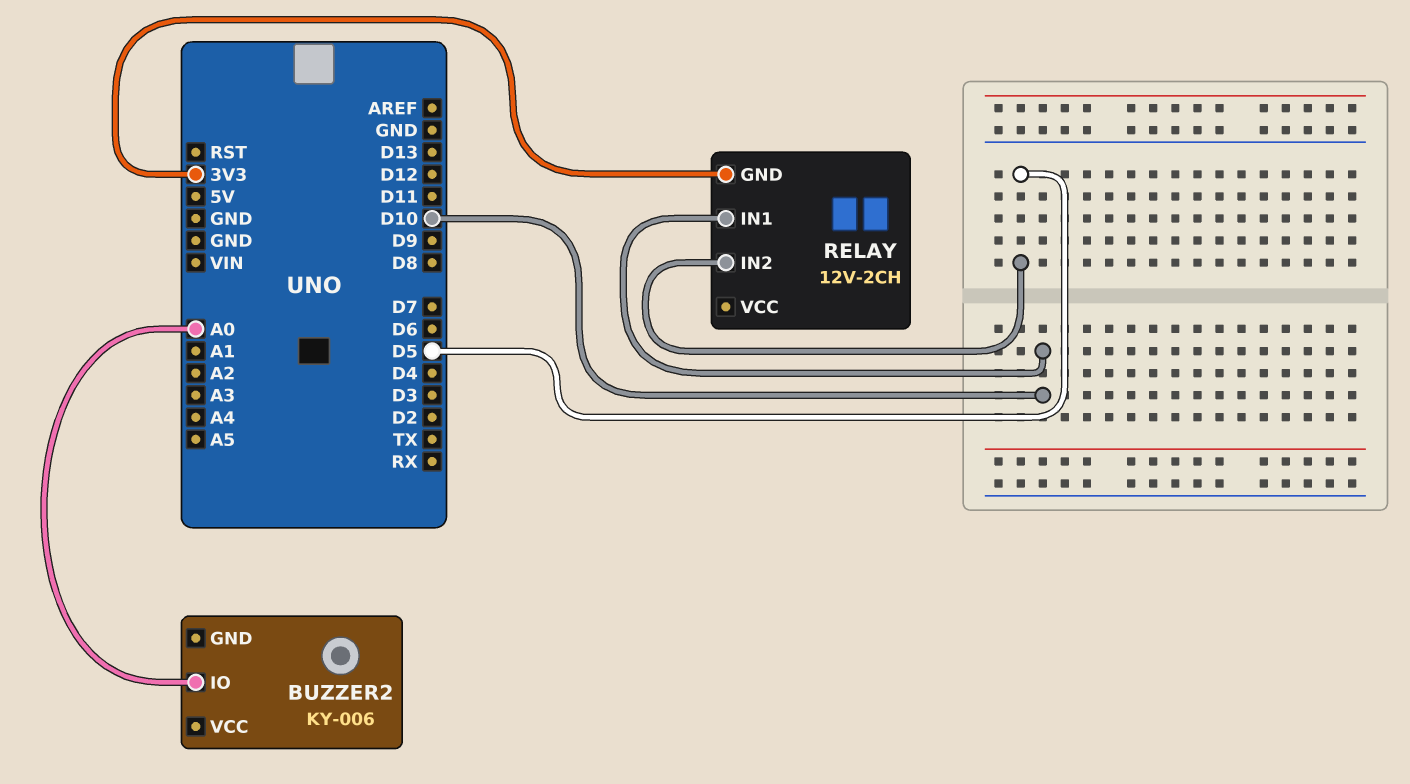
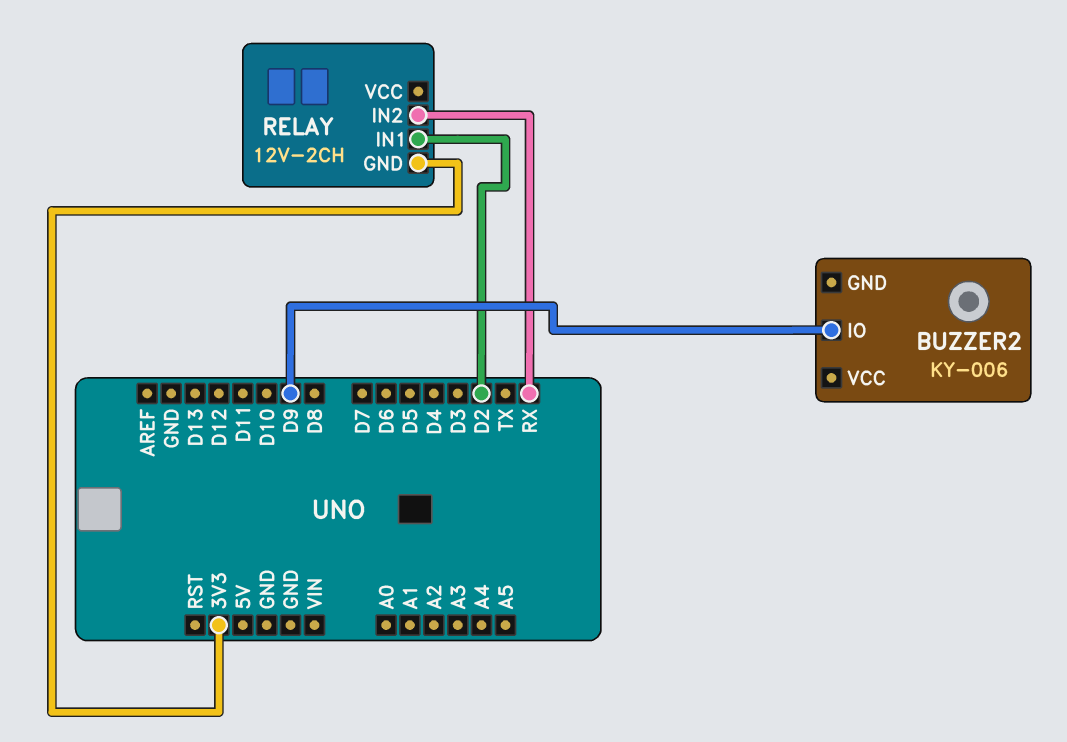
BUZZER2 pin IO: A0 -> D9
RELAY pin IN1: D10 -> D2
RELAY pin IN2: D5 -> RX

